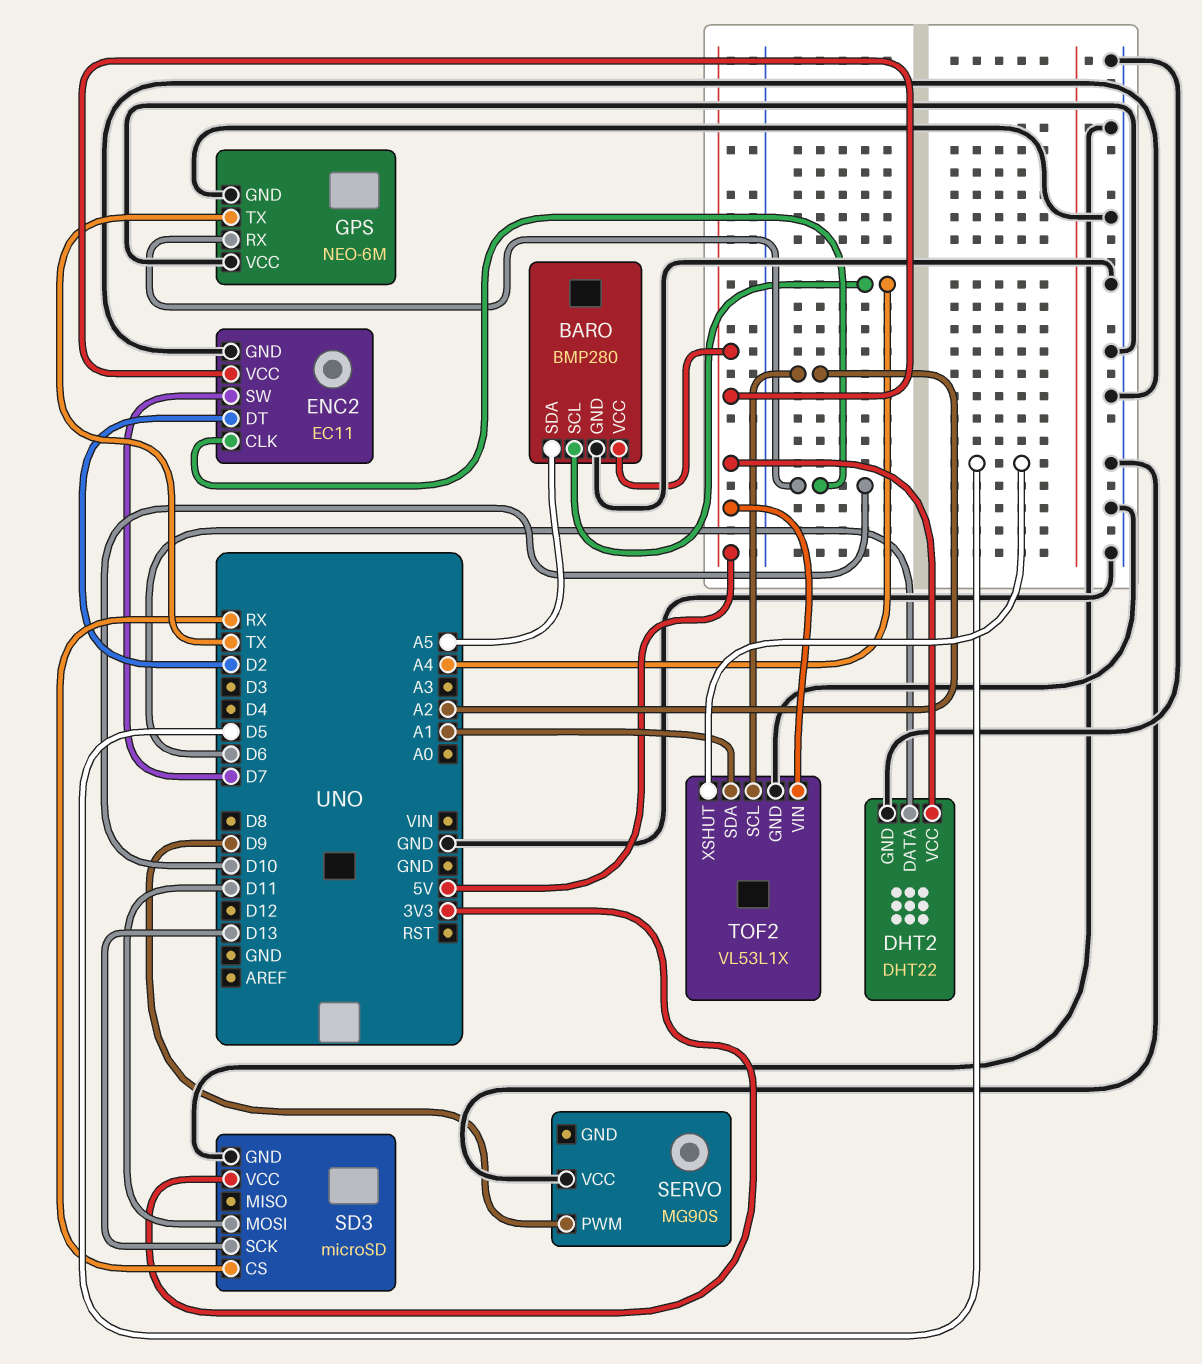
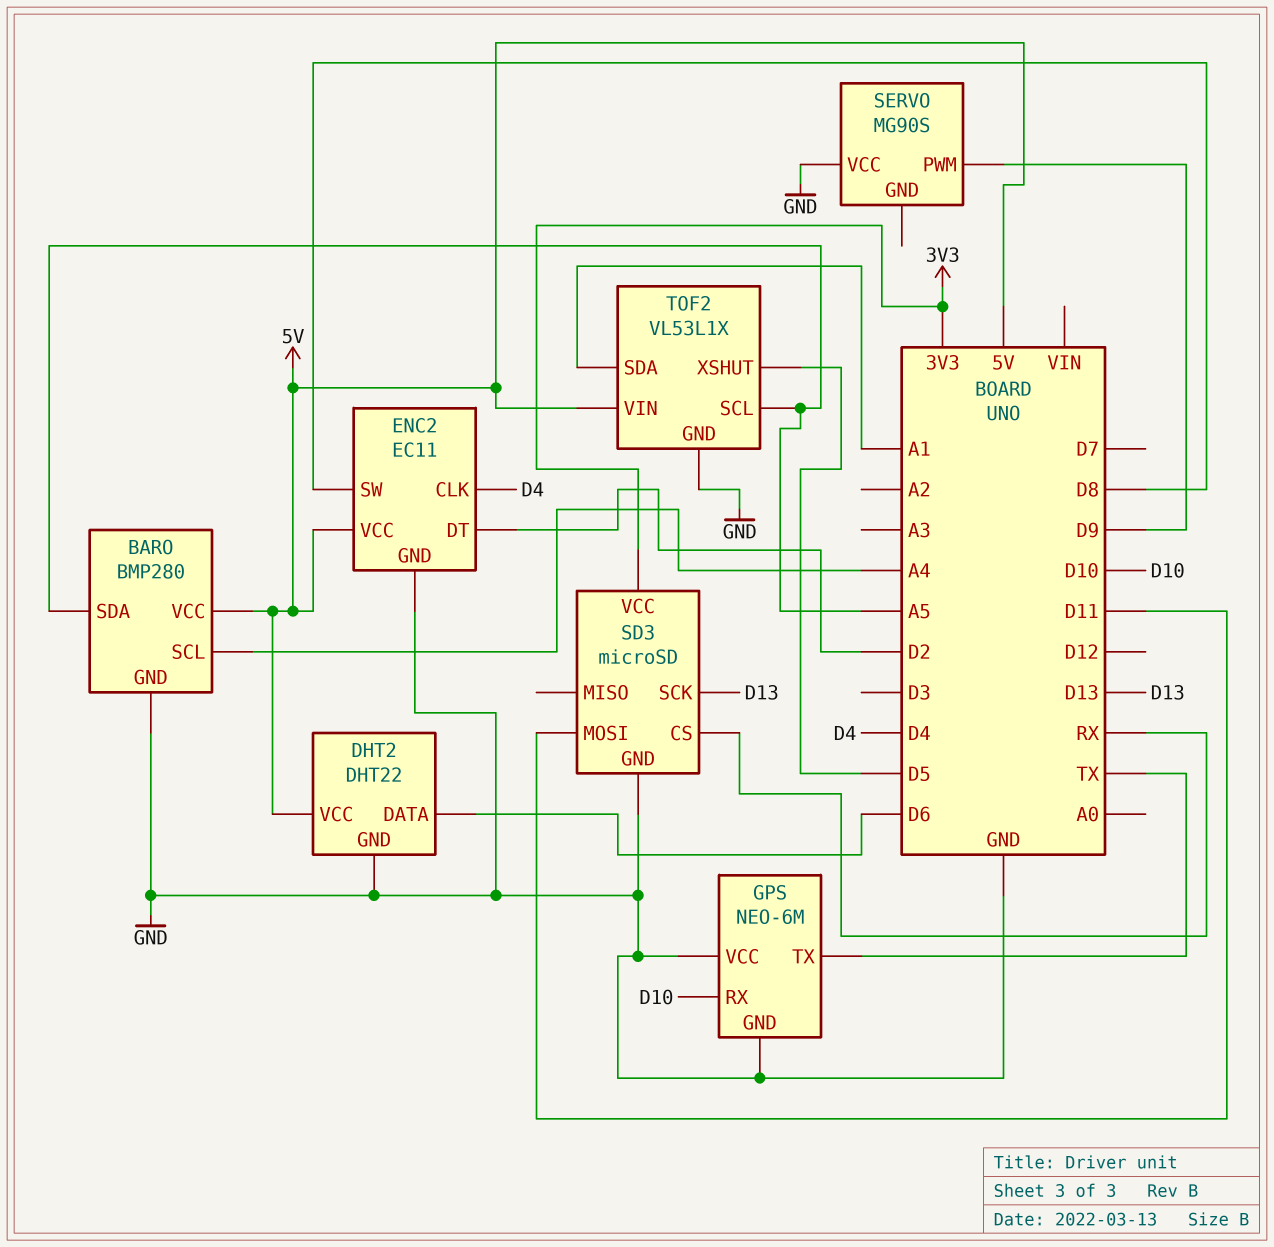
ENC2 pin CLK: D10 -> D4
ENC2 pin SW: D7 -> D8
TOF2 pin SCL: A2 -> A5

